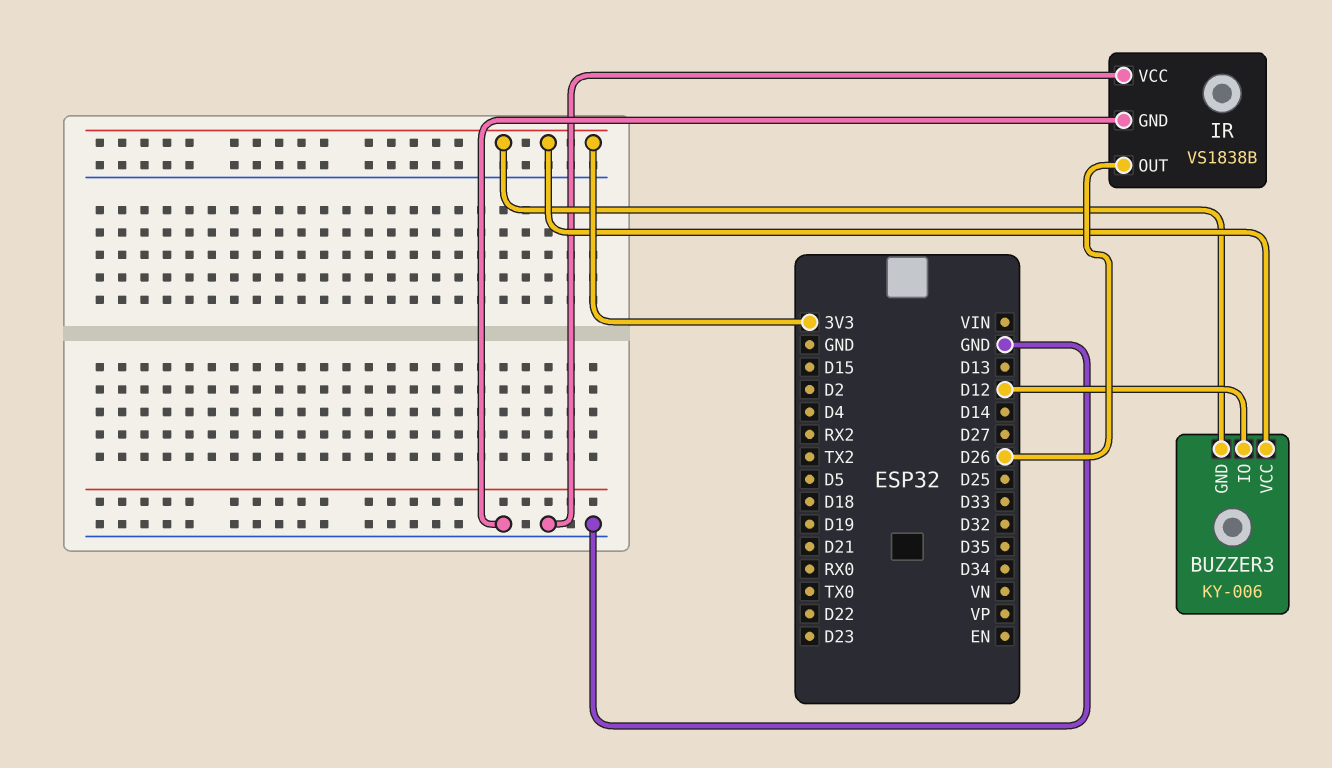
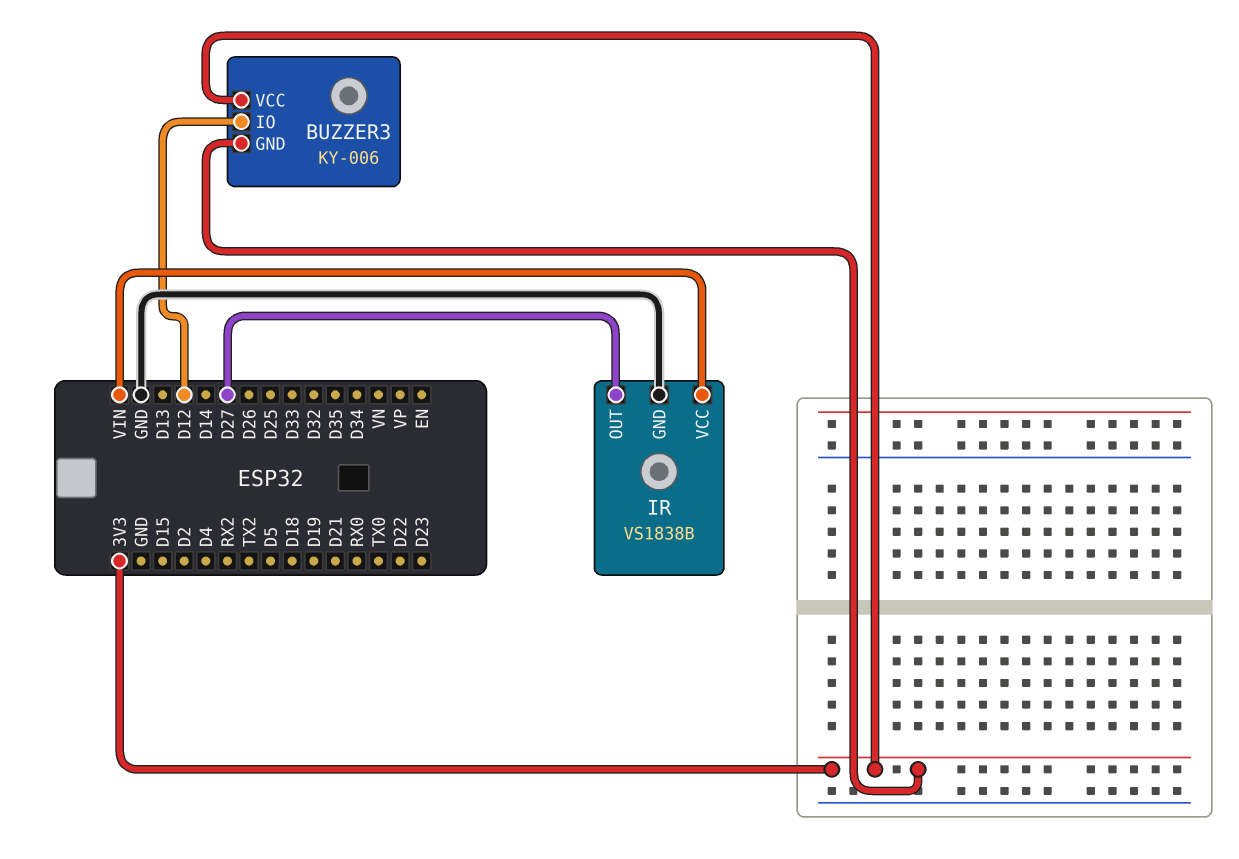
IR pin OUT: D26 -> D27
IR pin VCC: GND -> VIN

